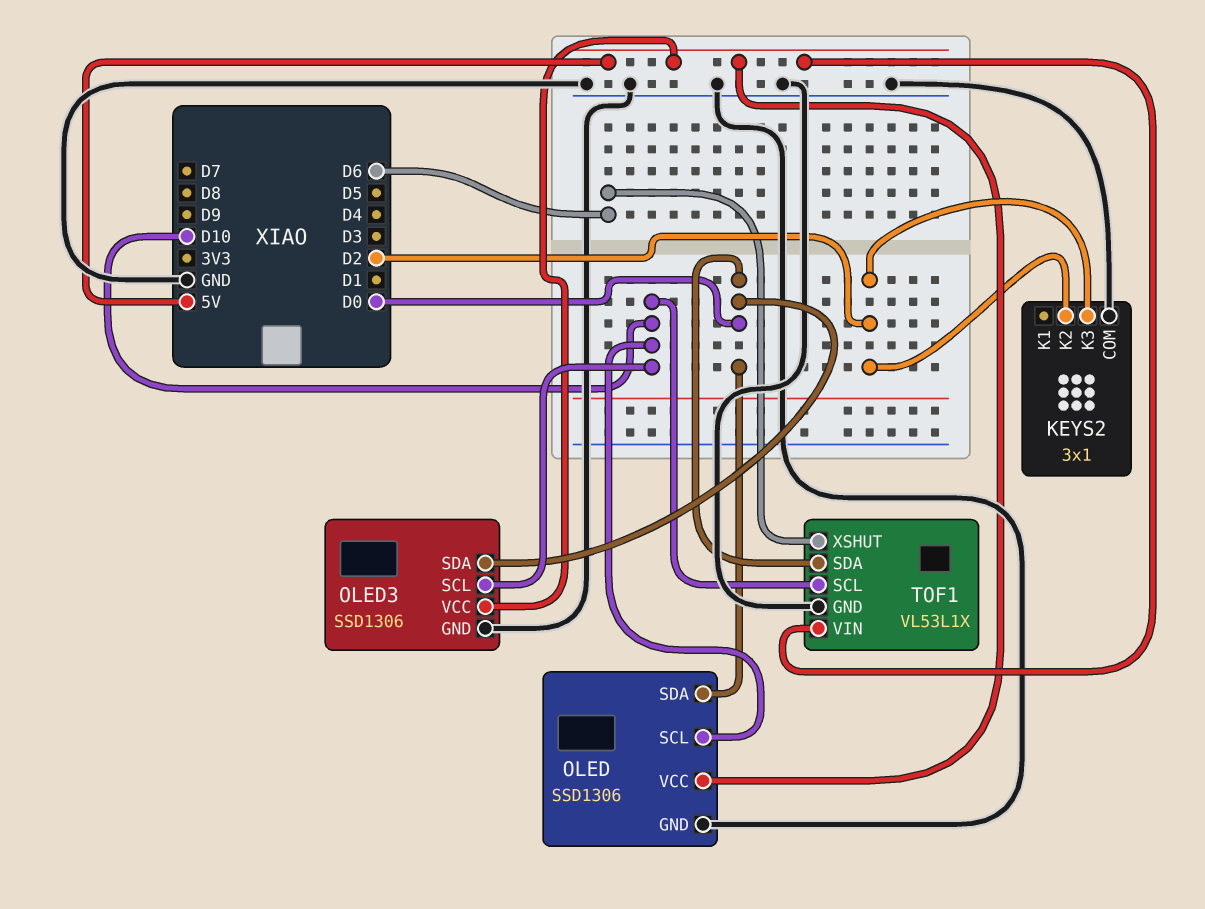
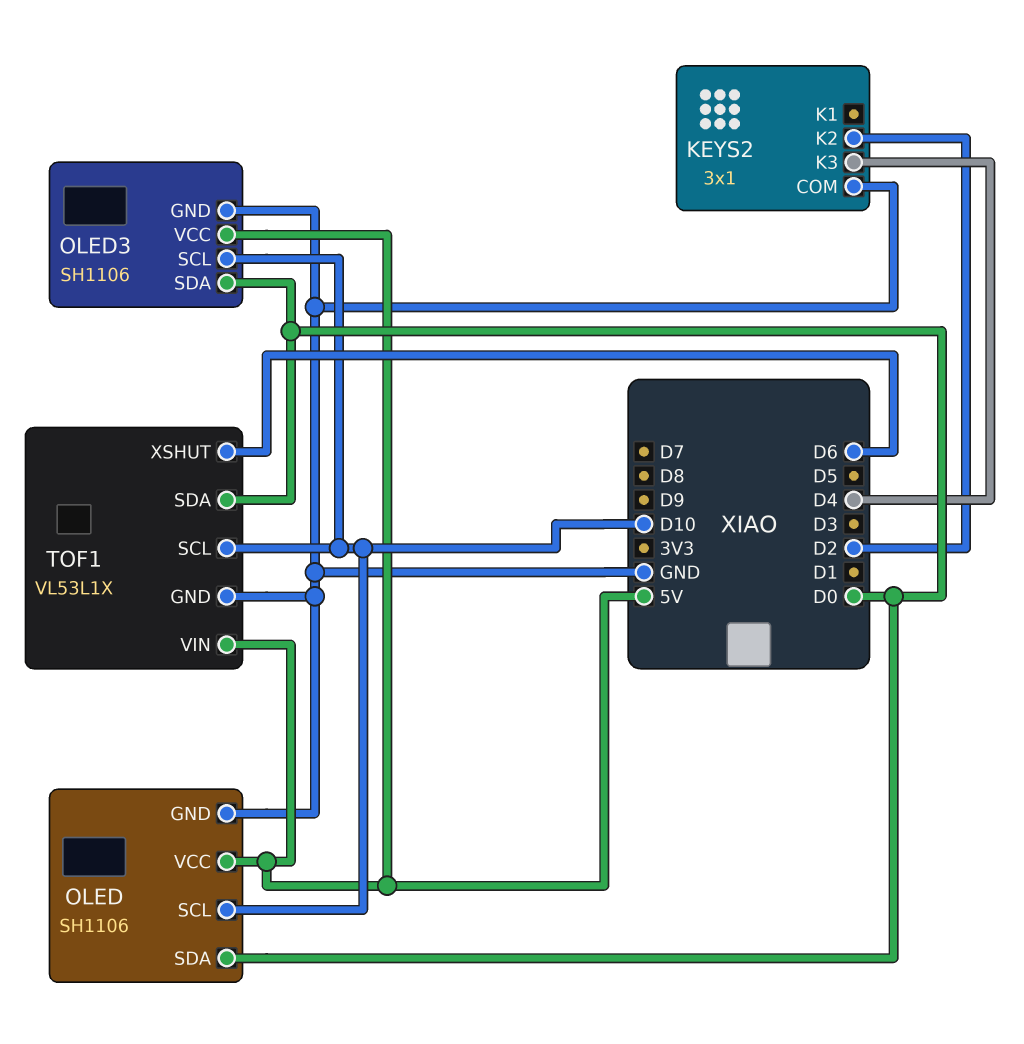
KEYS2 pin K3: D2 -> D4
OLED: SSD1306 -> SH1106
OLED3: SSD1306 -> SH1106

